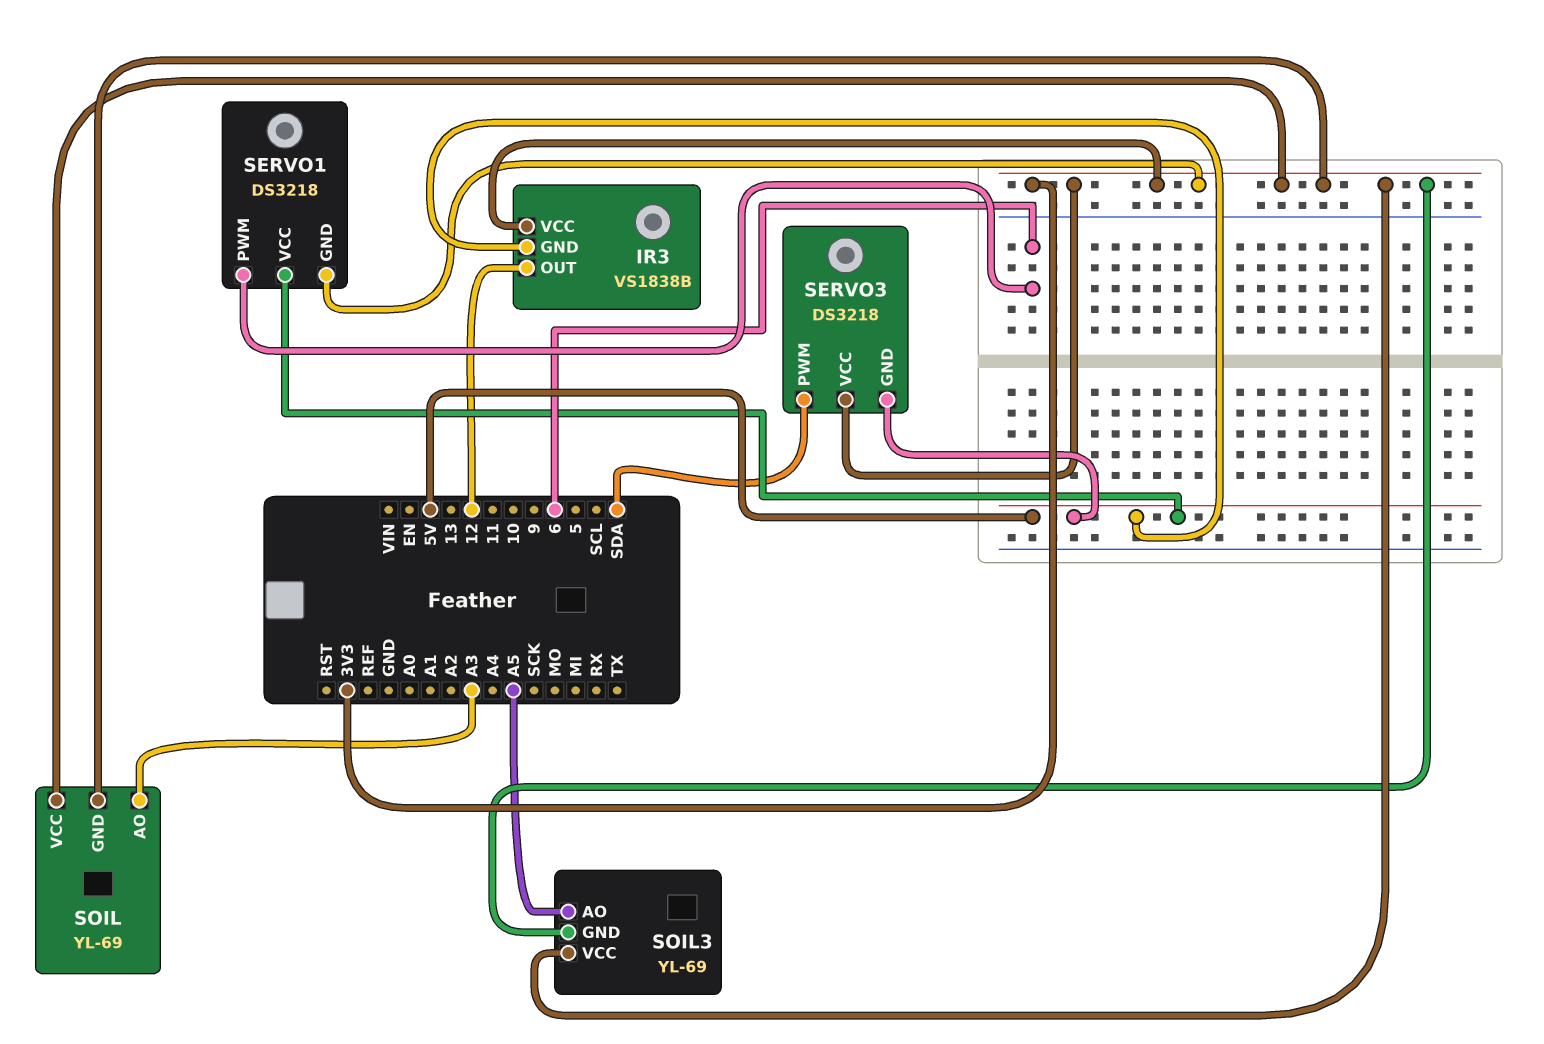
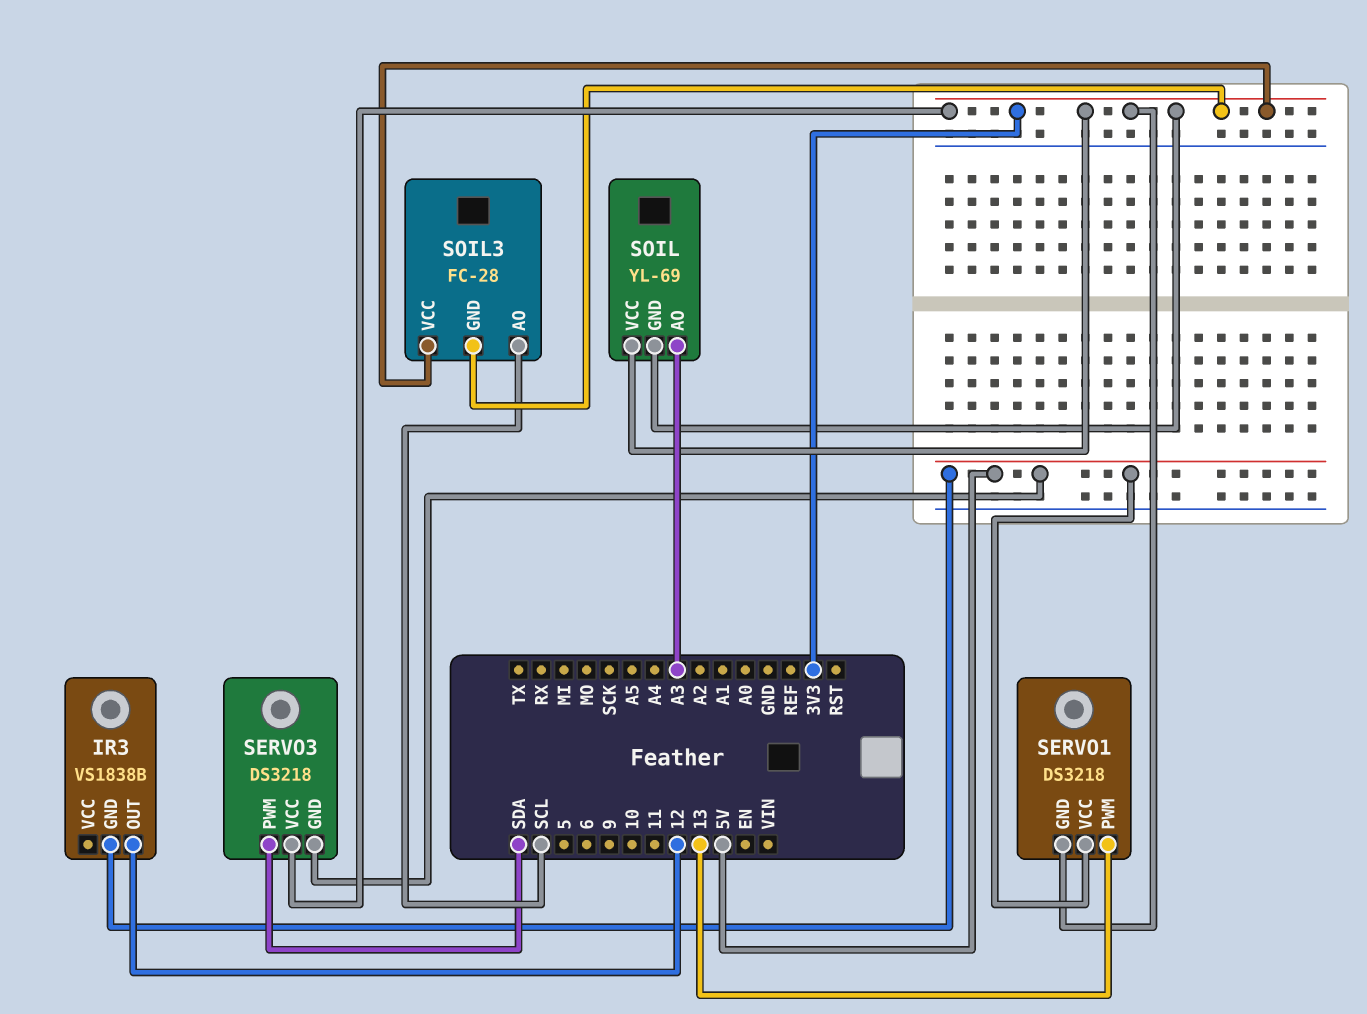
IR3 pin VCC: 3V3 -> none
SERVO1 pin PWM: 6 -> 13
SOIL3: YL-69 -> FC-28
SOIL3 pin AO: A5 -> SCL

